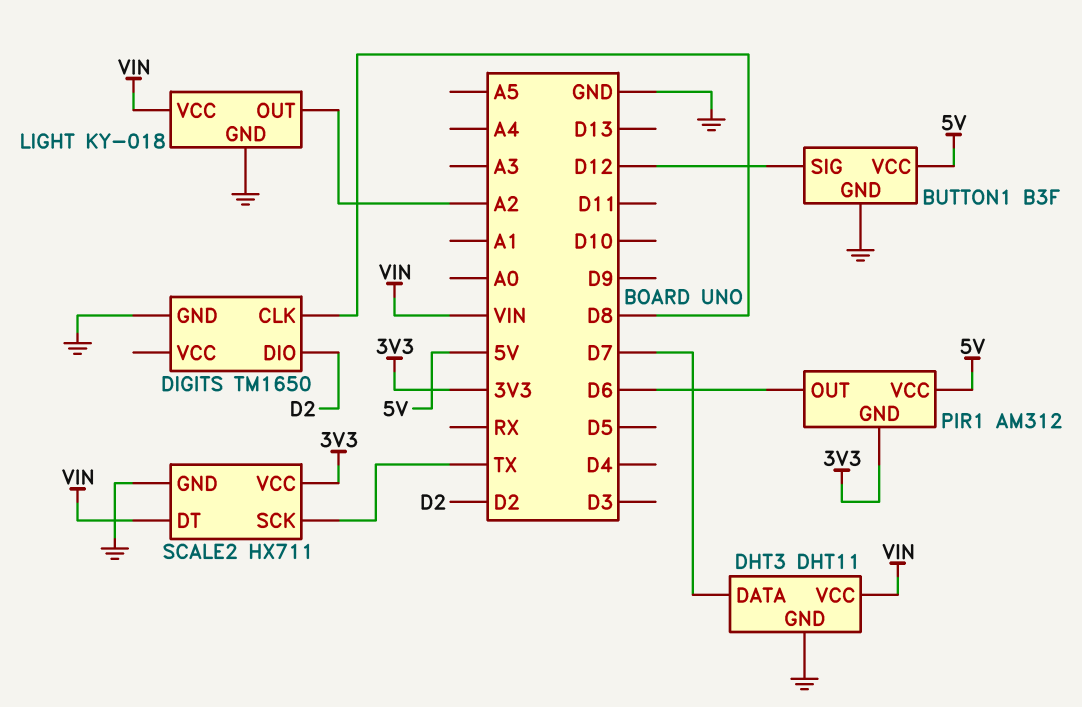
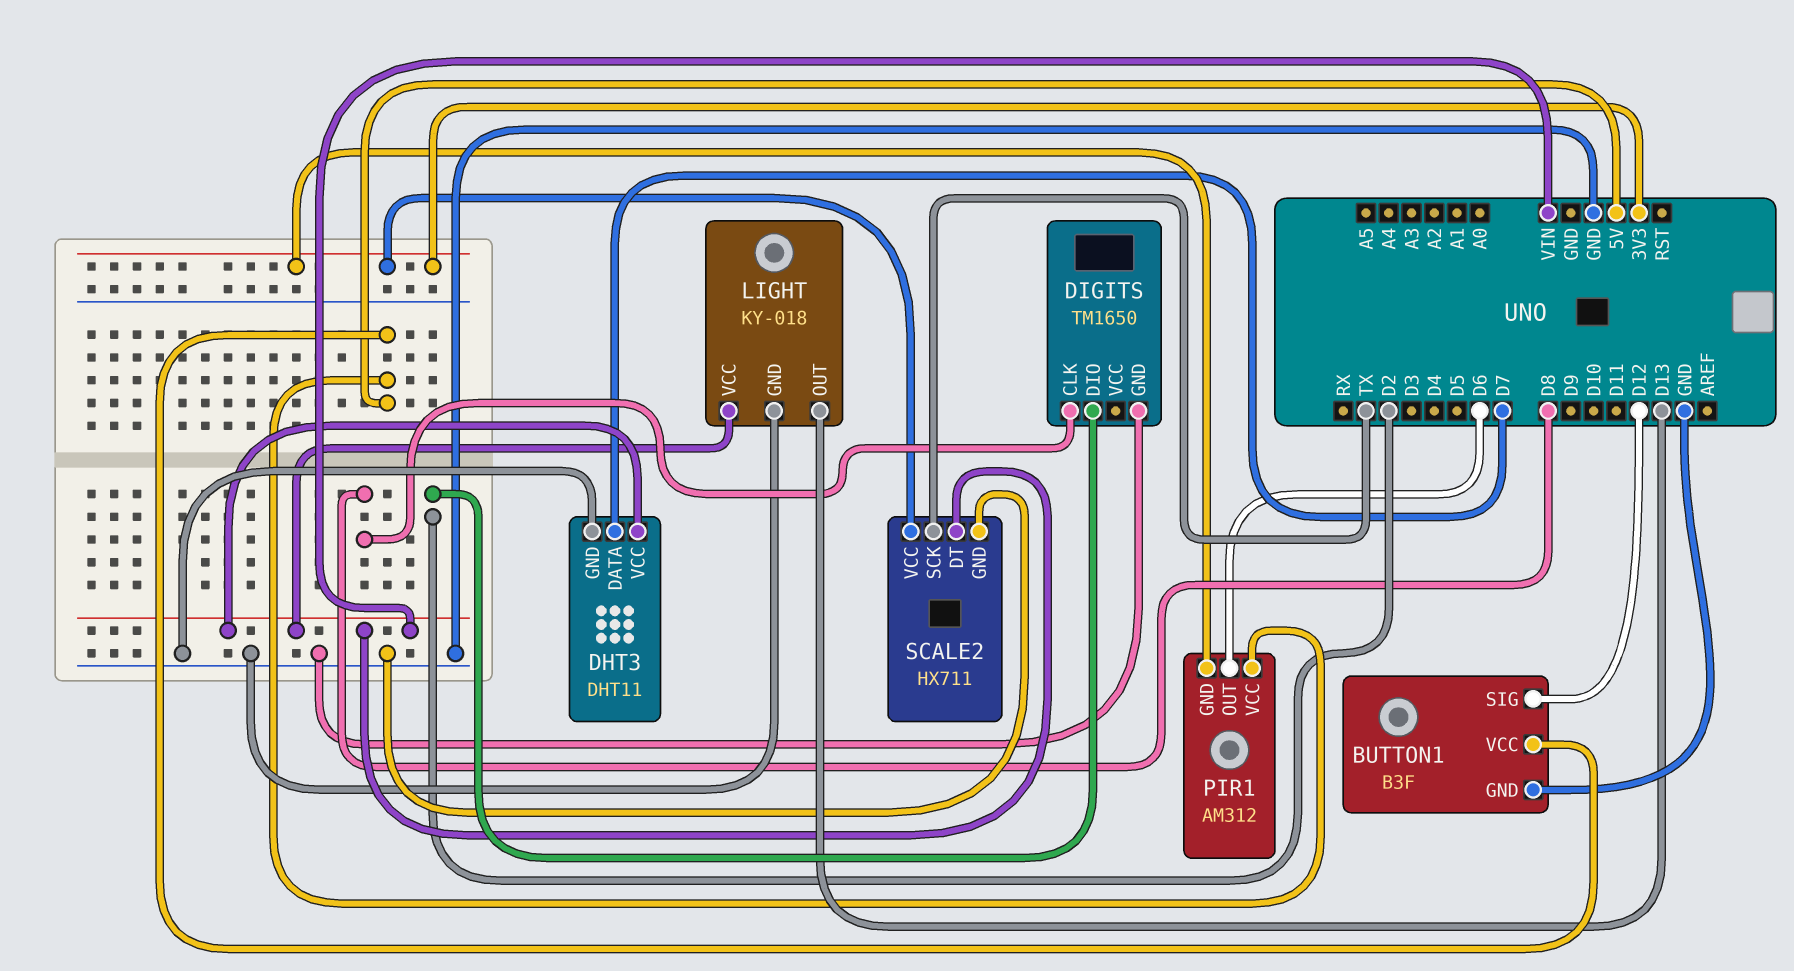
LIGHT pin OUT: A2 -> D13

